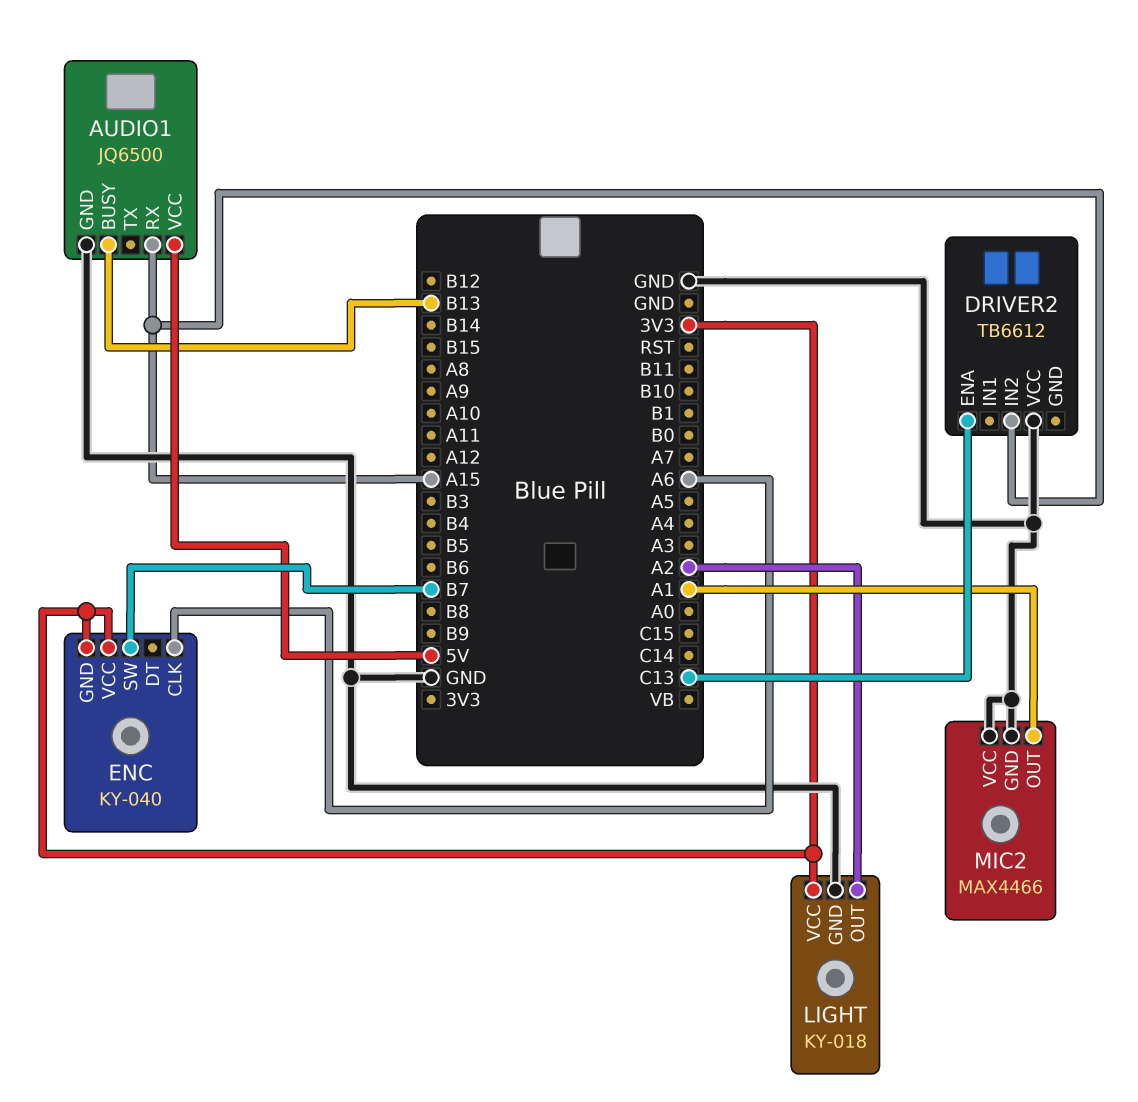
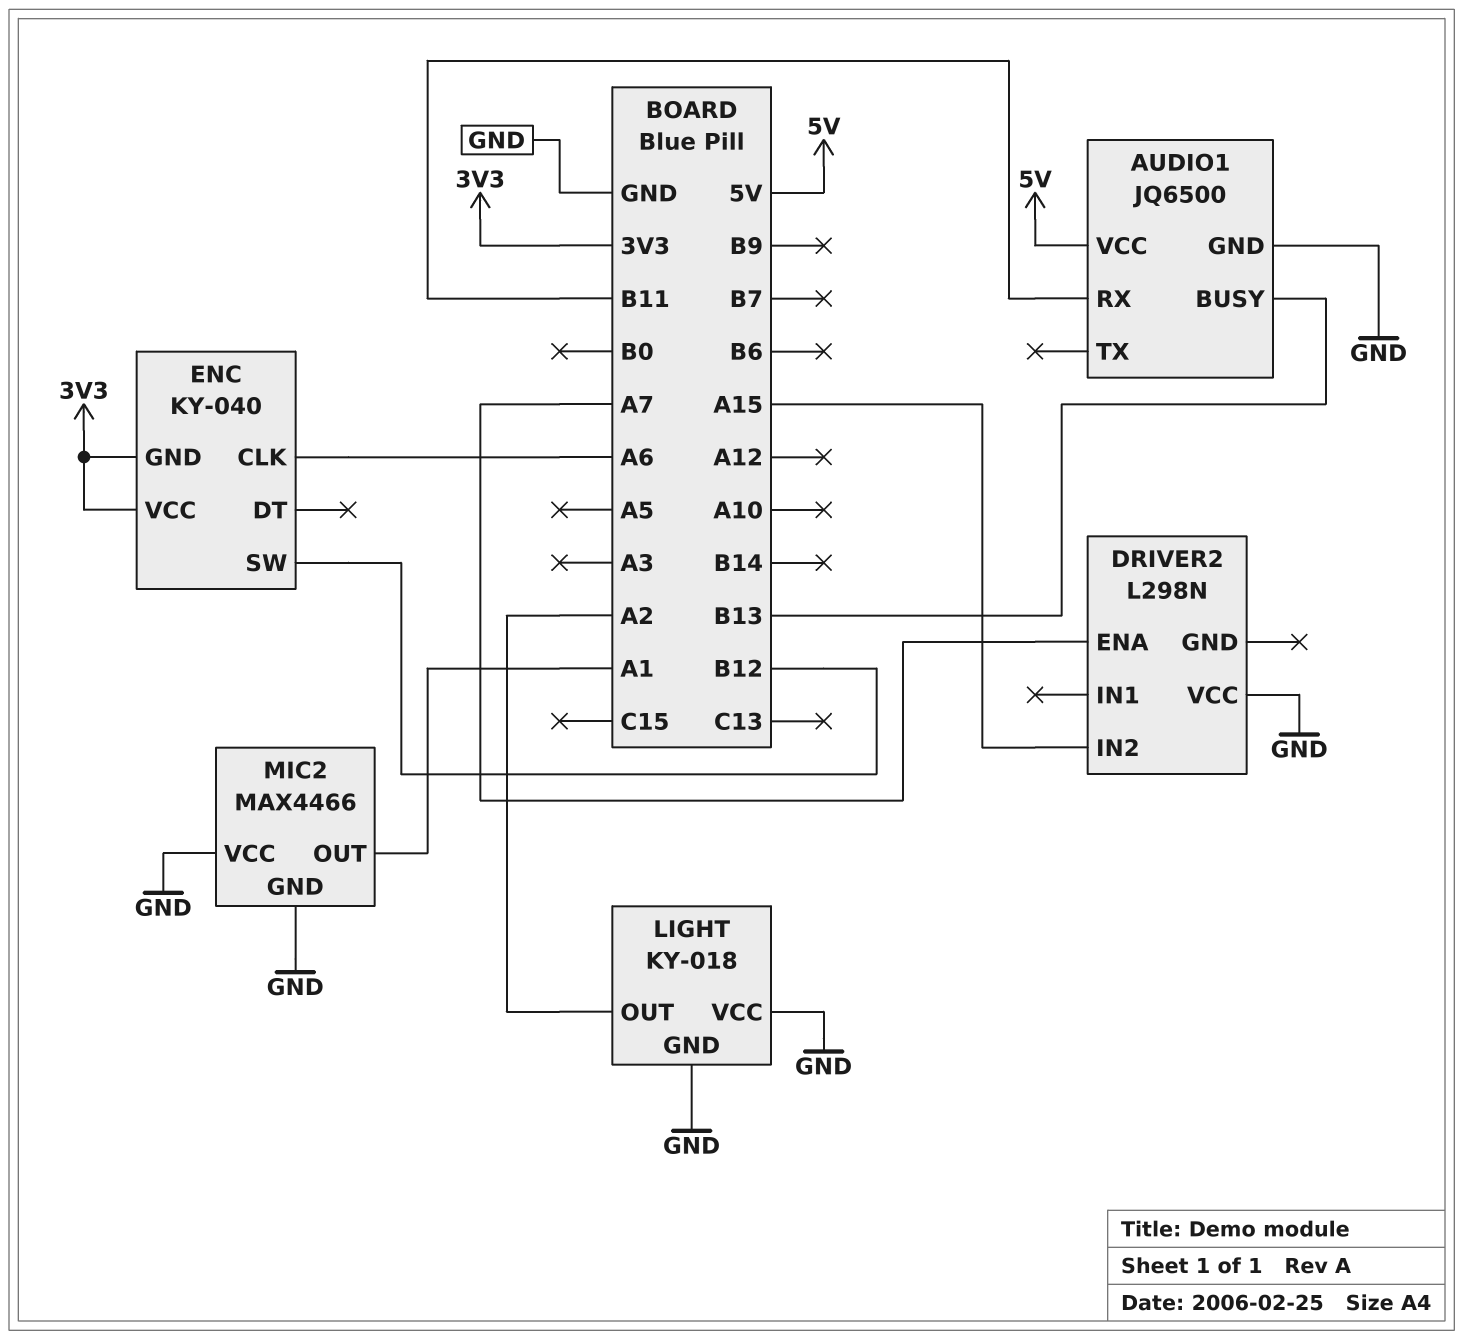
AUDIO1 pin RX: A15 -> B11
DRIVER2: TB6612 -> L298N
DRIVER2 pin ENA: C13 -> A7
ENC pin SW: B7 -> B12
LIGHT pin VCC: 3V3 -> GND

